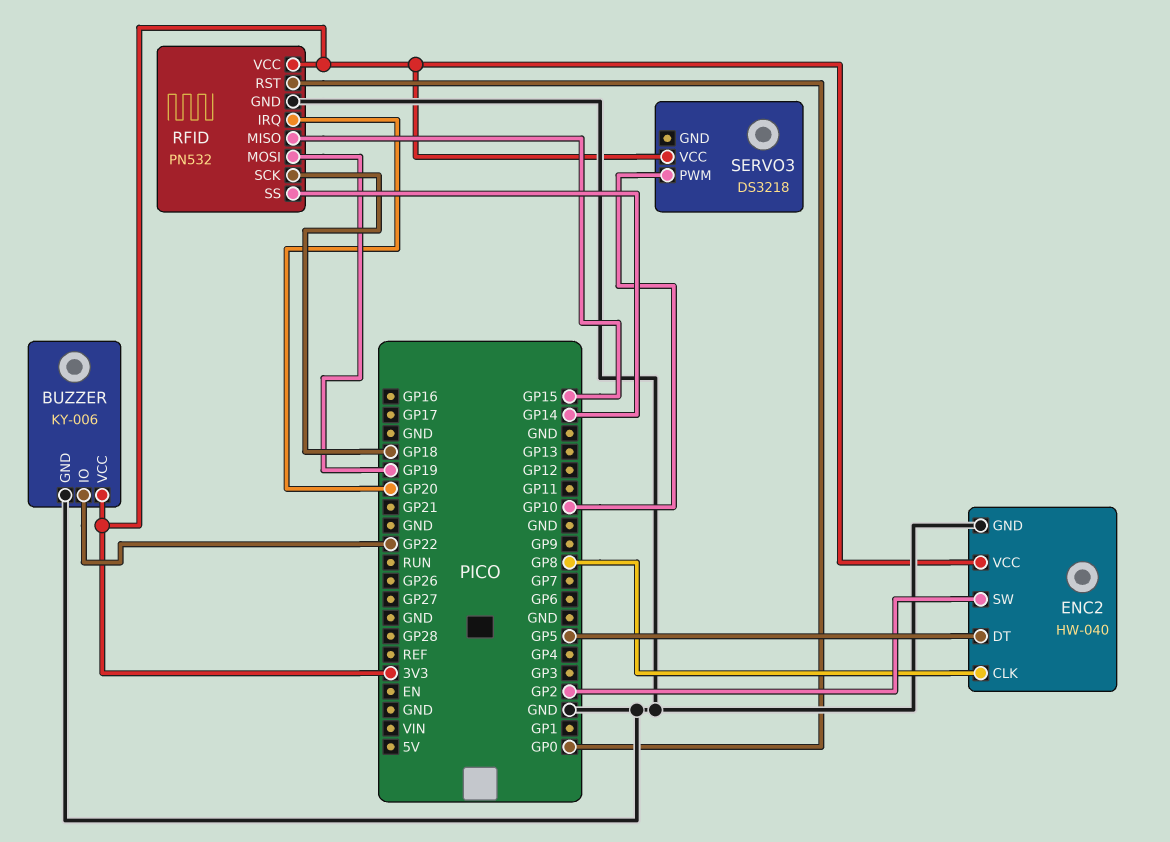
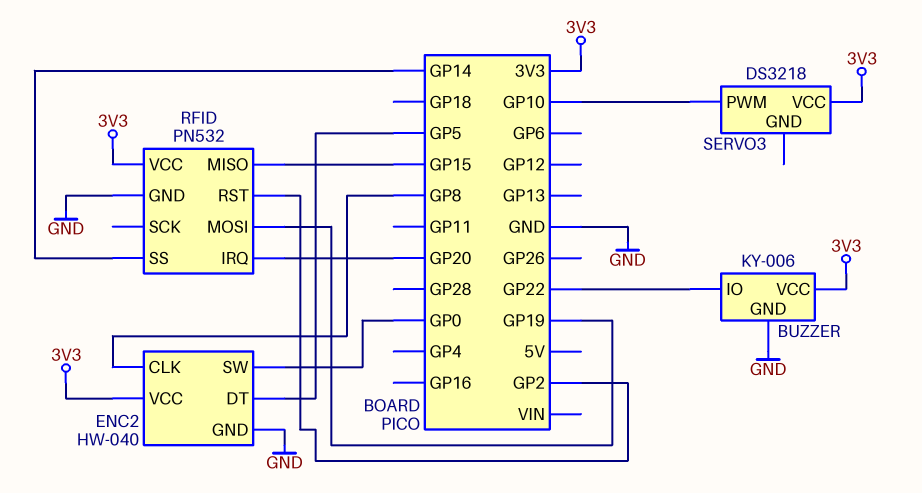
ENC2 pin SW: GP2 -> GP0
RFID pin RST: GP0 -> GP2
RFID pin SCK: GP18 -> none

